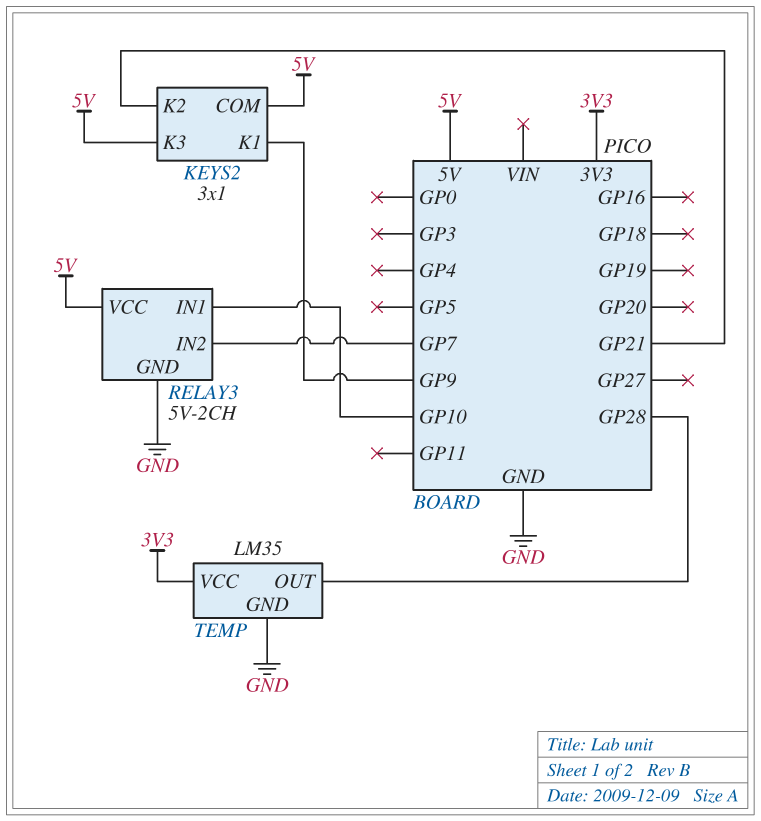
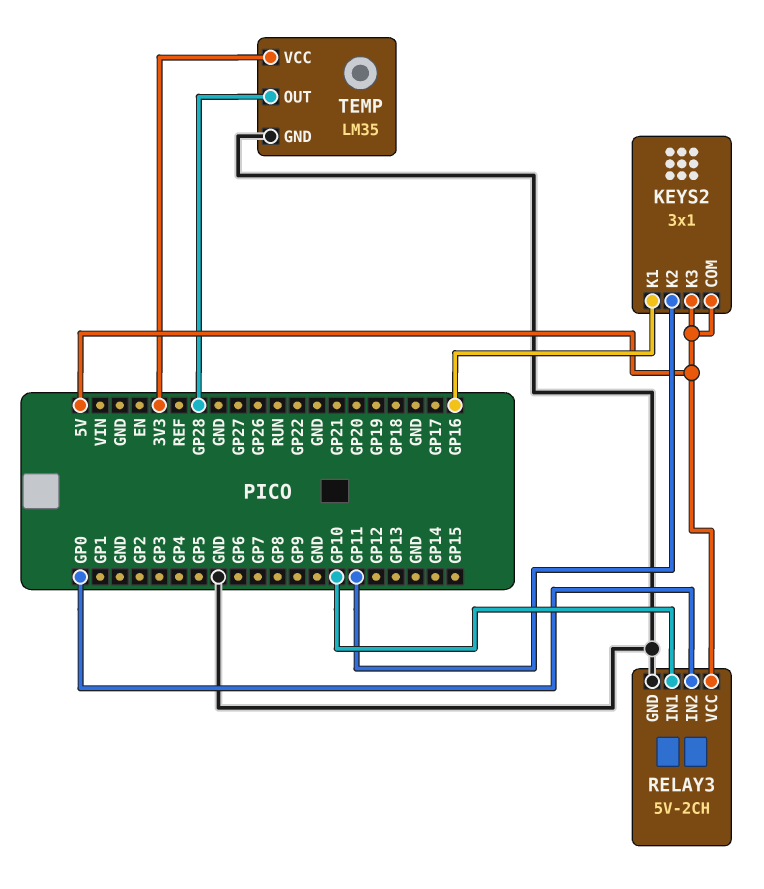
KEYS2 pin K1: GP9 -> GP16
KEYS2 pin K2: GP21 -> GP11
RELAY3 pin IN2: GP7 -> GP0

